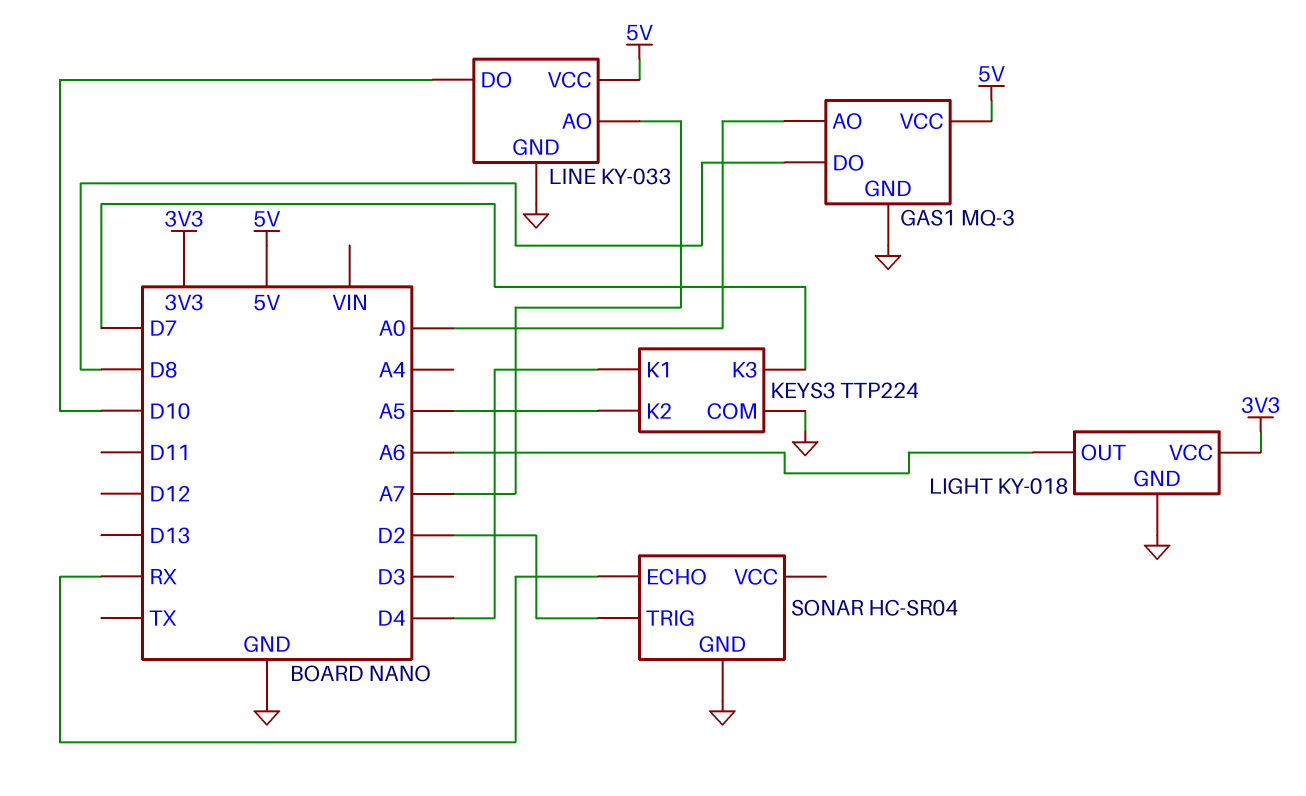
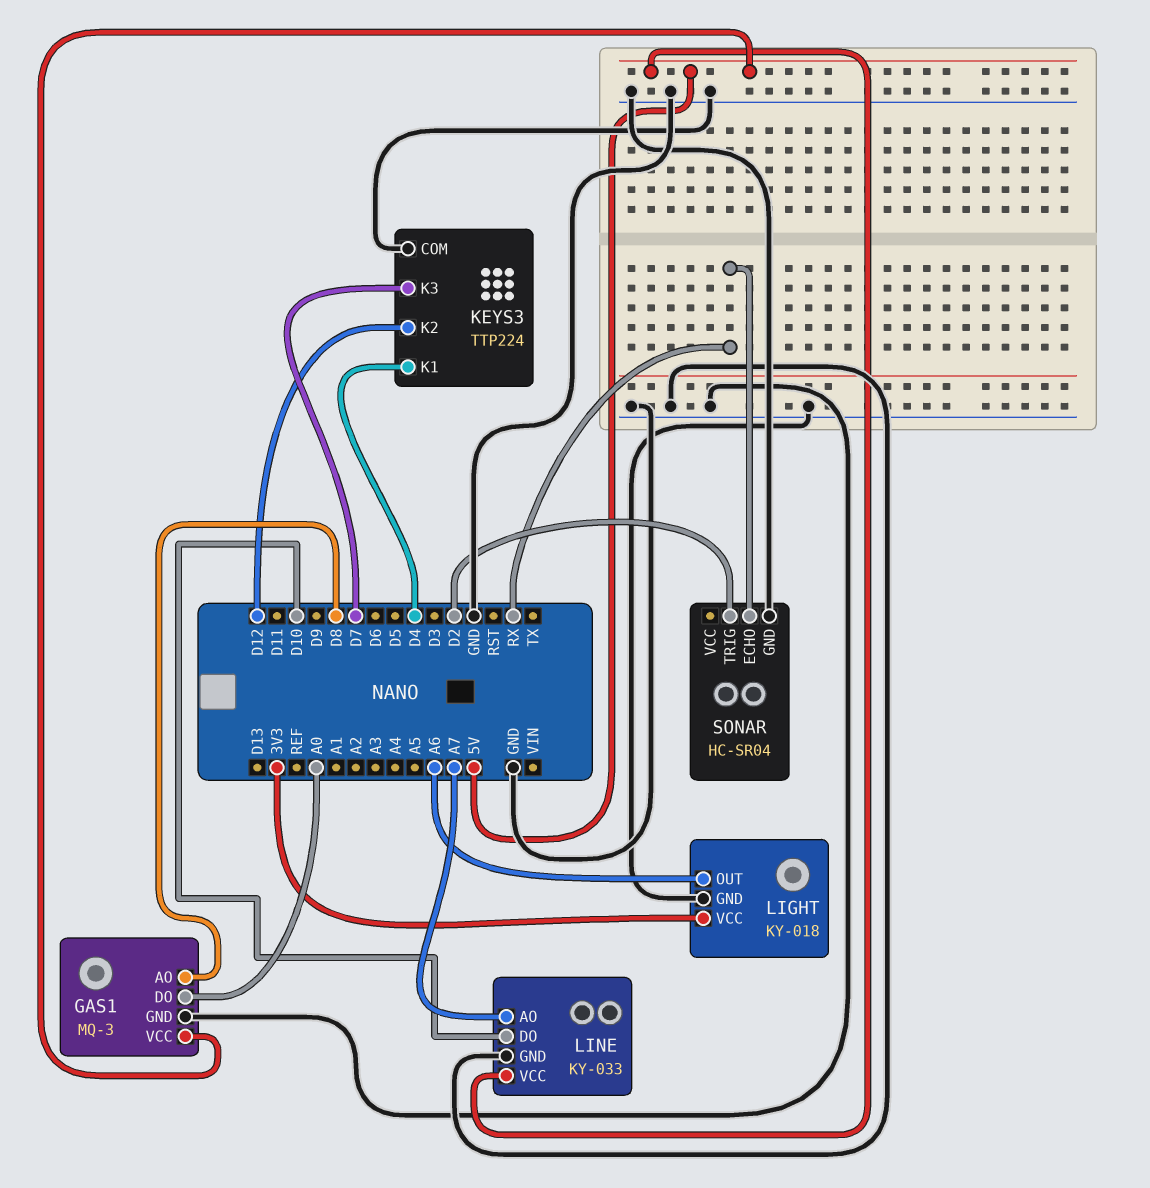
GAS1 pin AO: A0 -> D8
GAS1 pin DO: D8 -> A0
KEYS3 pin K2: A5 -> D12

